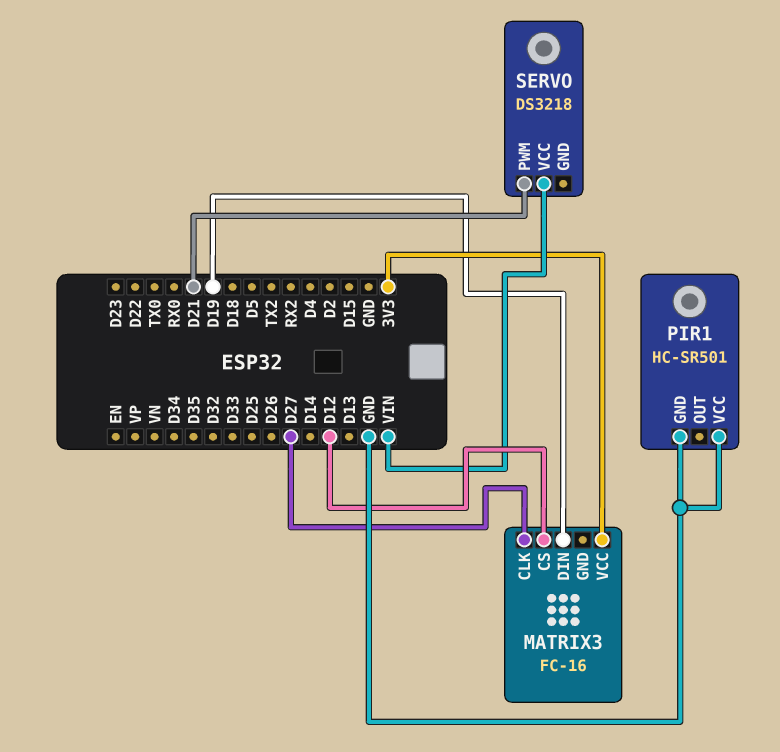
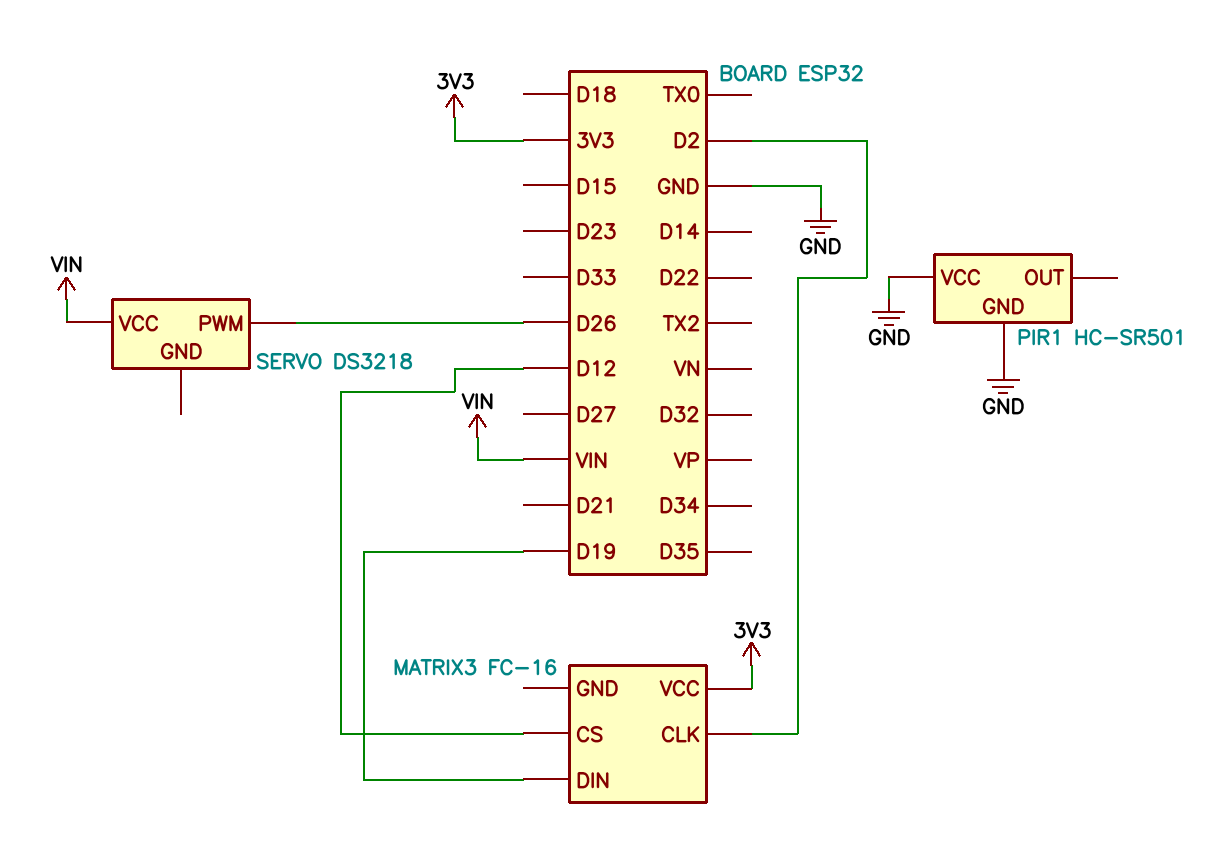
MATRIX3 pin CLK: D27 -> D2
SERVO pin PWM: D21 -> D26

